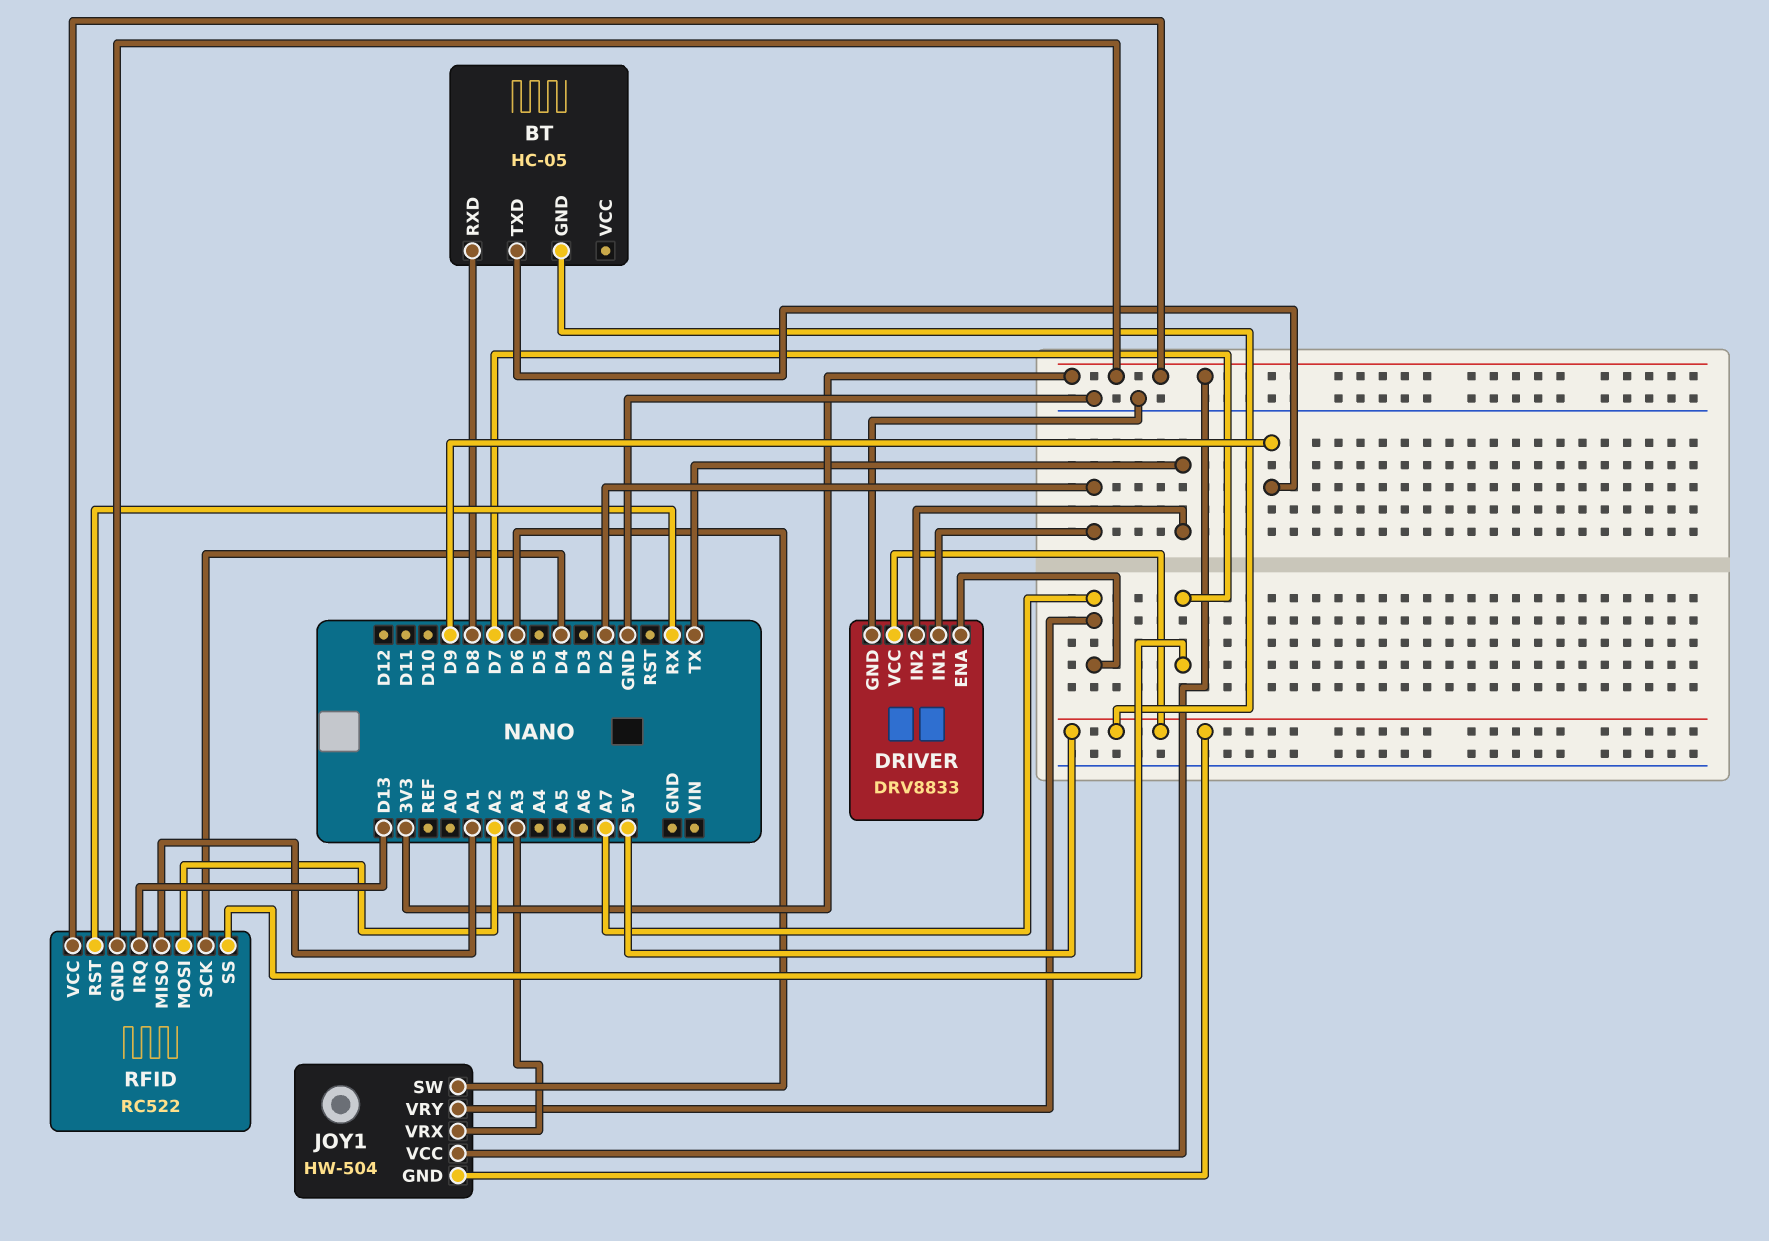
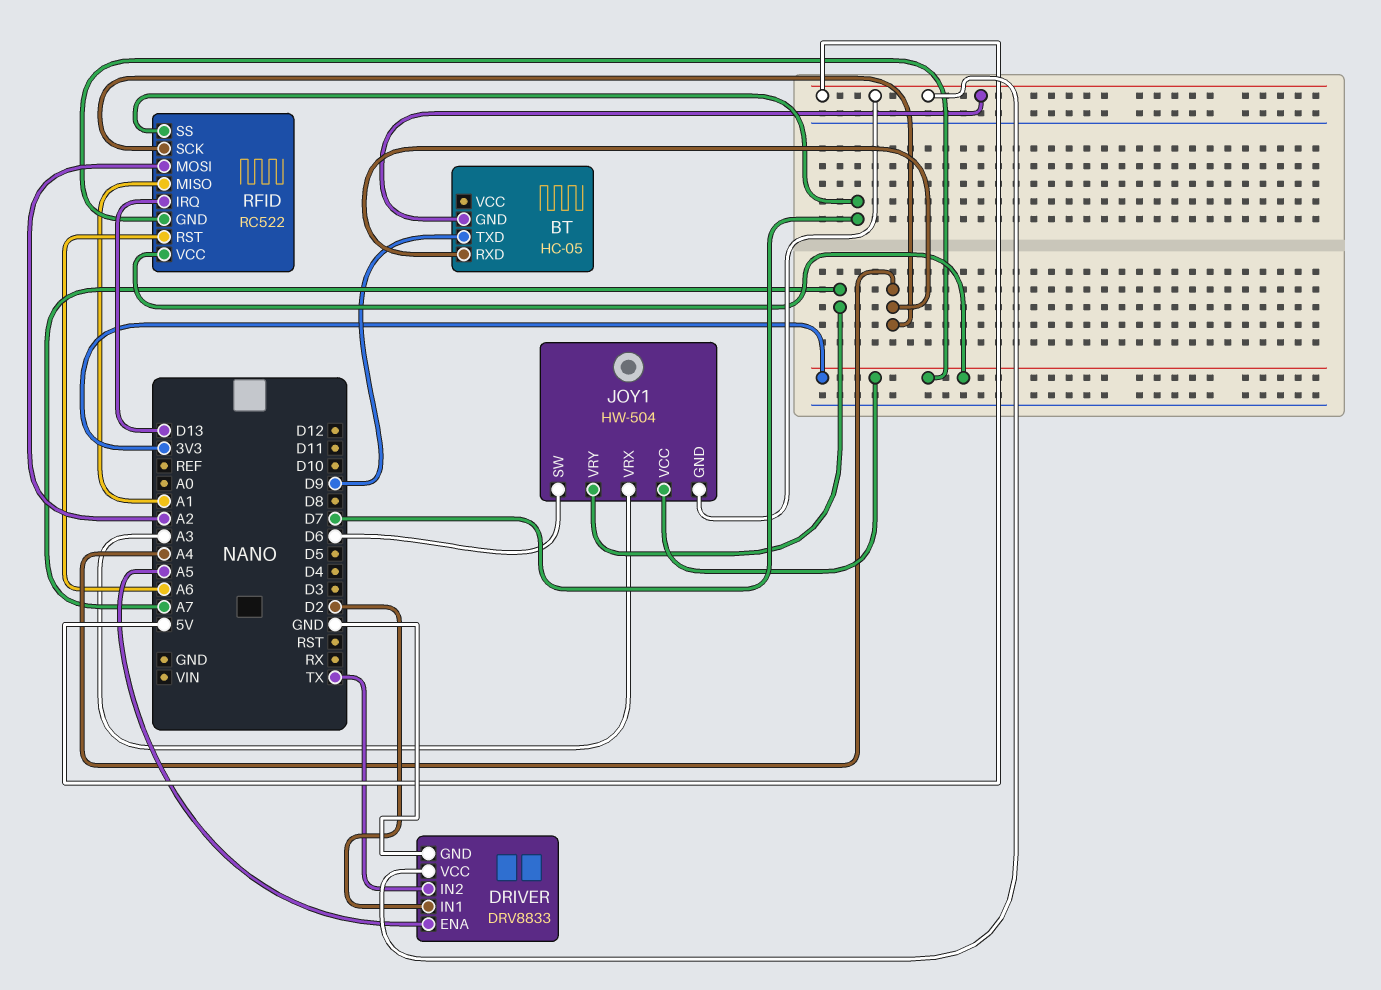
BT pin RXD: D8 -> A4
DRIVER pin ENA: A7 -> A5
RFID pin RST: RX -> A6
RFID pin SCK: D4 -> A4

